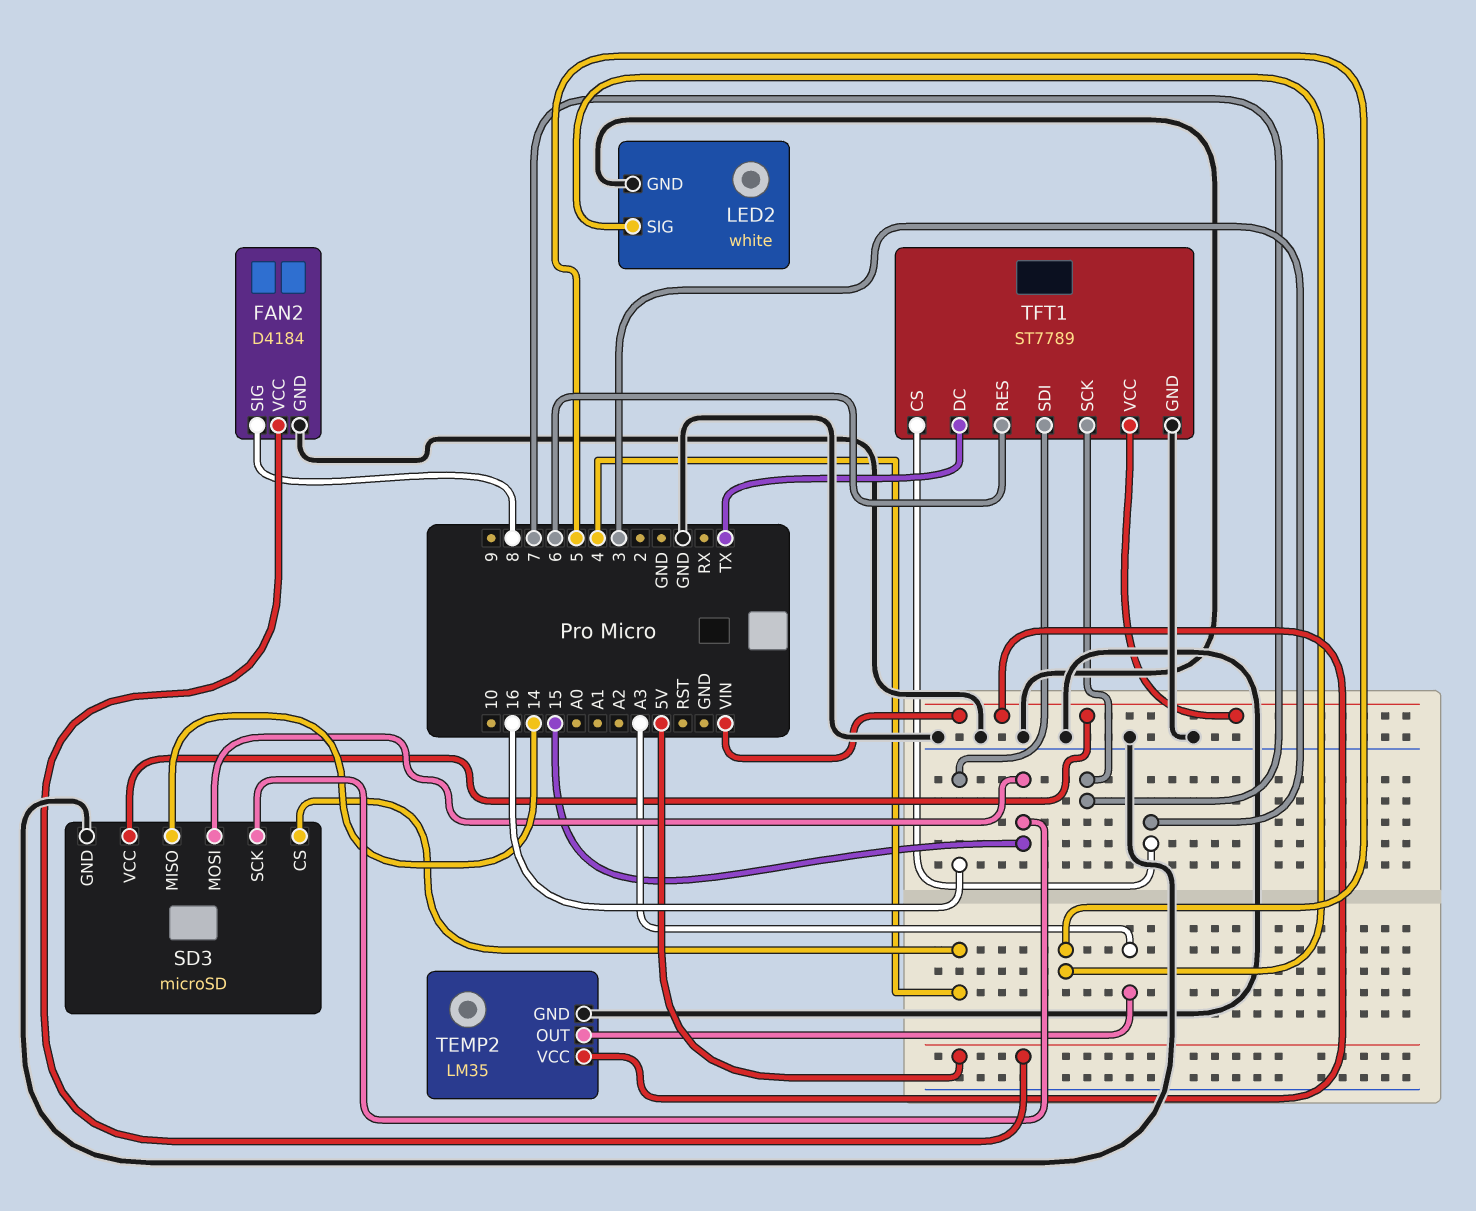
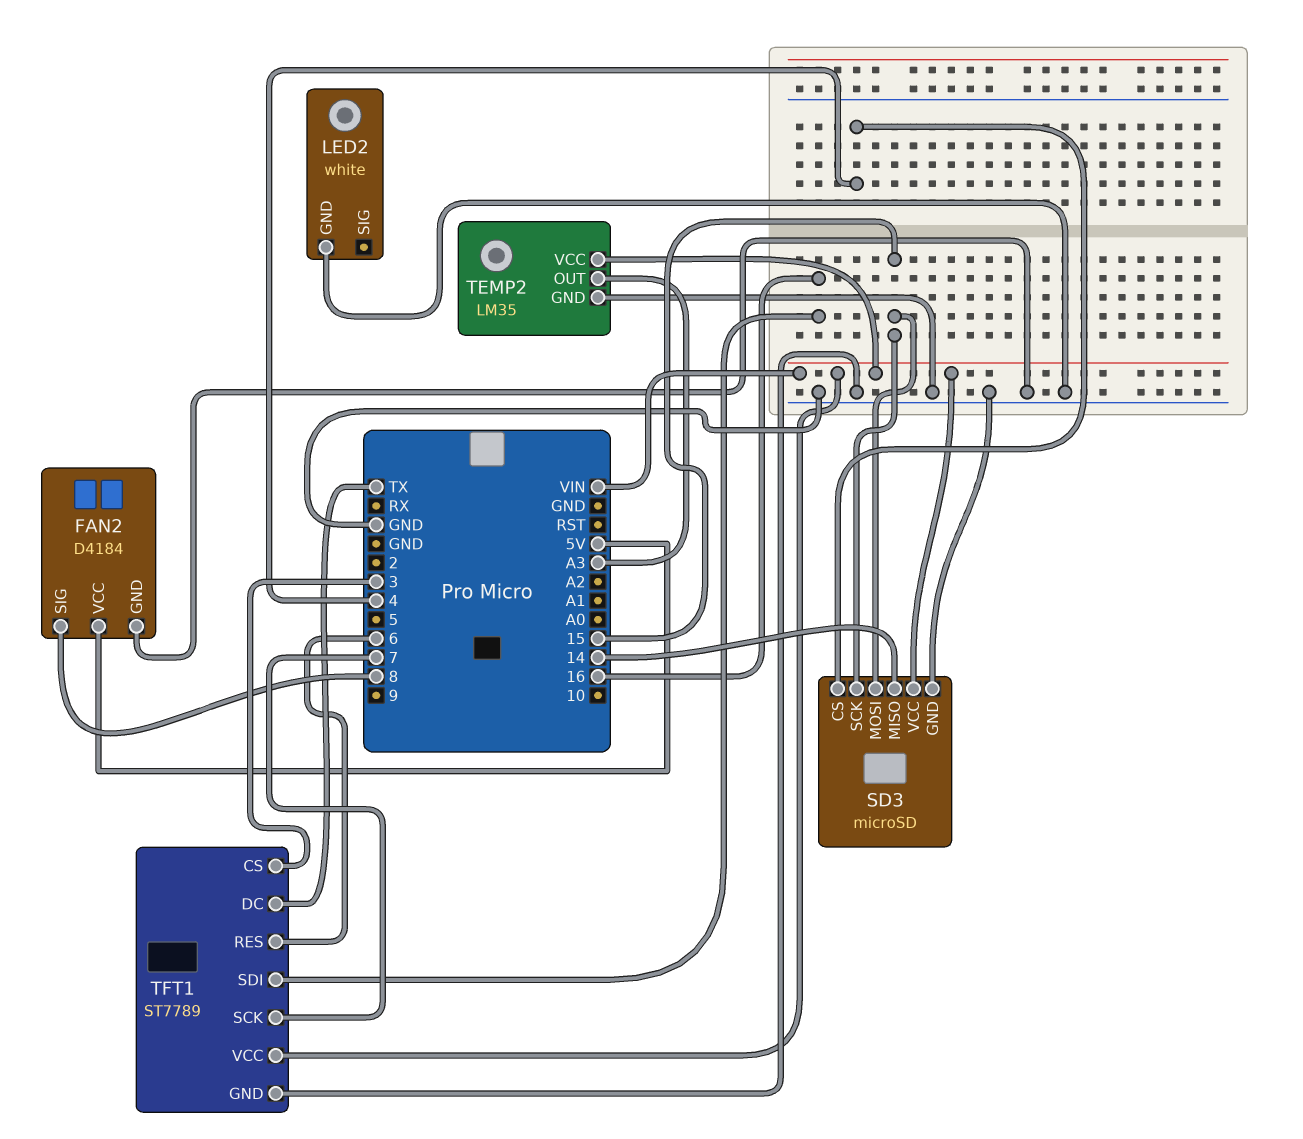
LED2 pin SIG: 5 -> none

